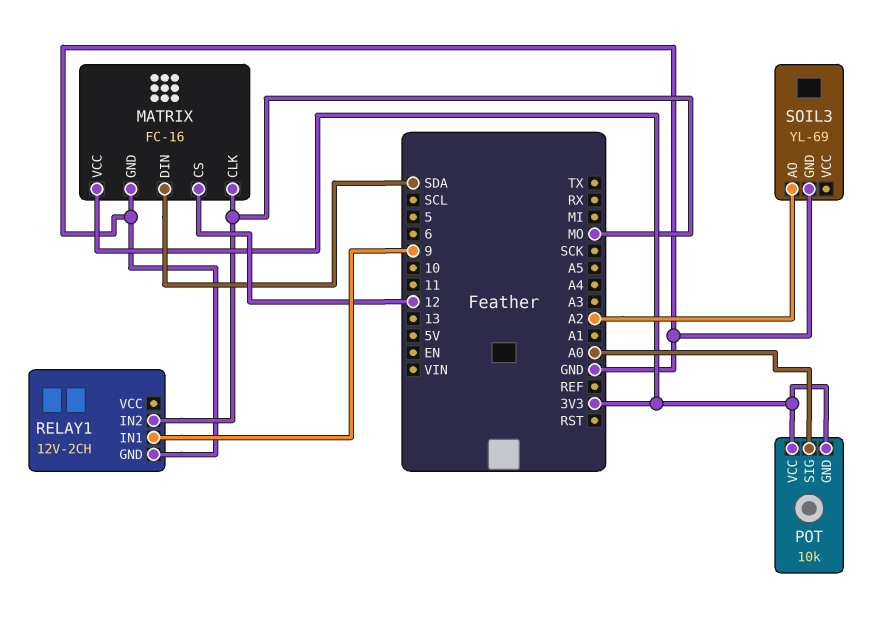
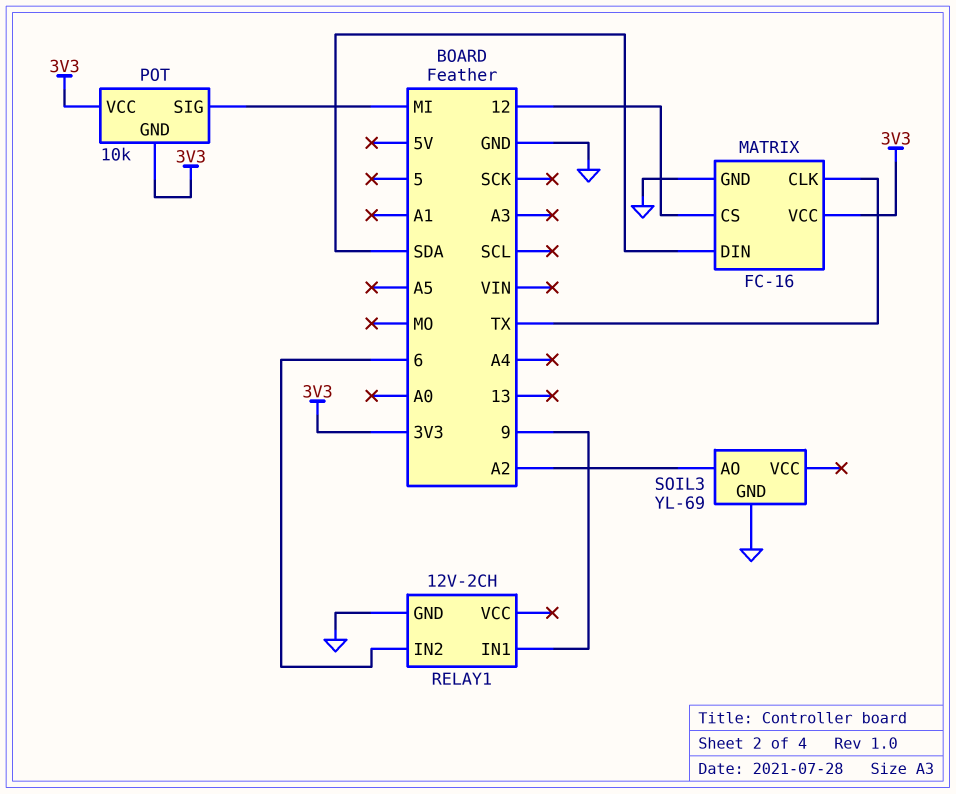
MATRIX pin CLK: MO -> TX
POT pin SIG: A0 -> MI
RELAY1 pin IN2: MO -> 6

